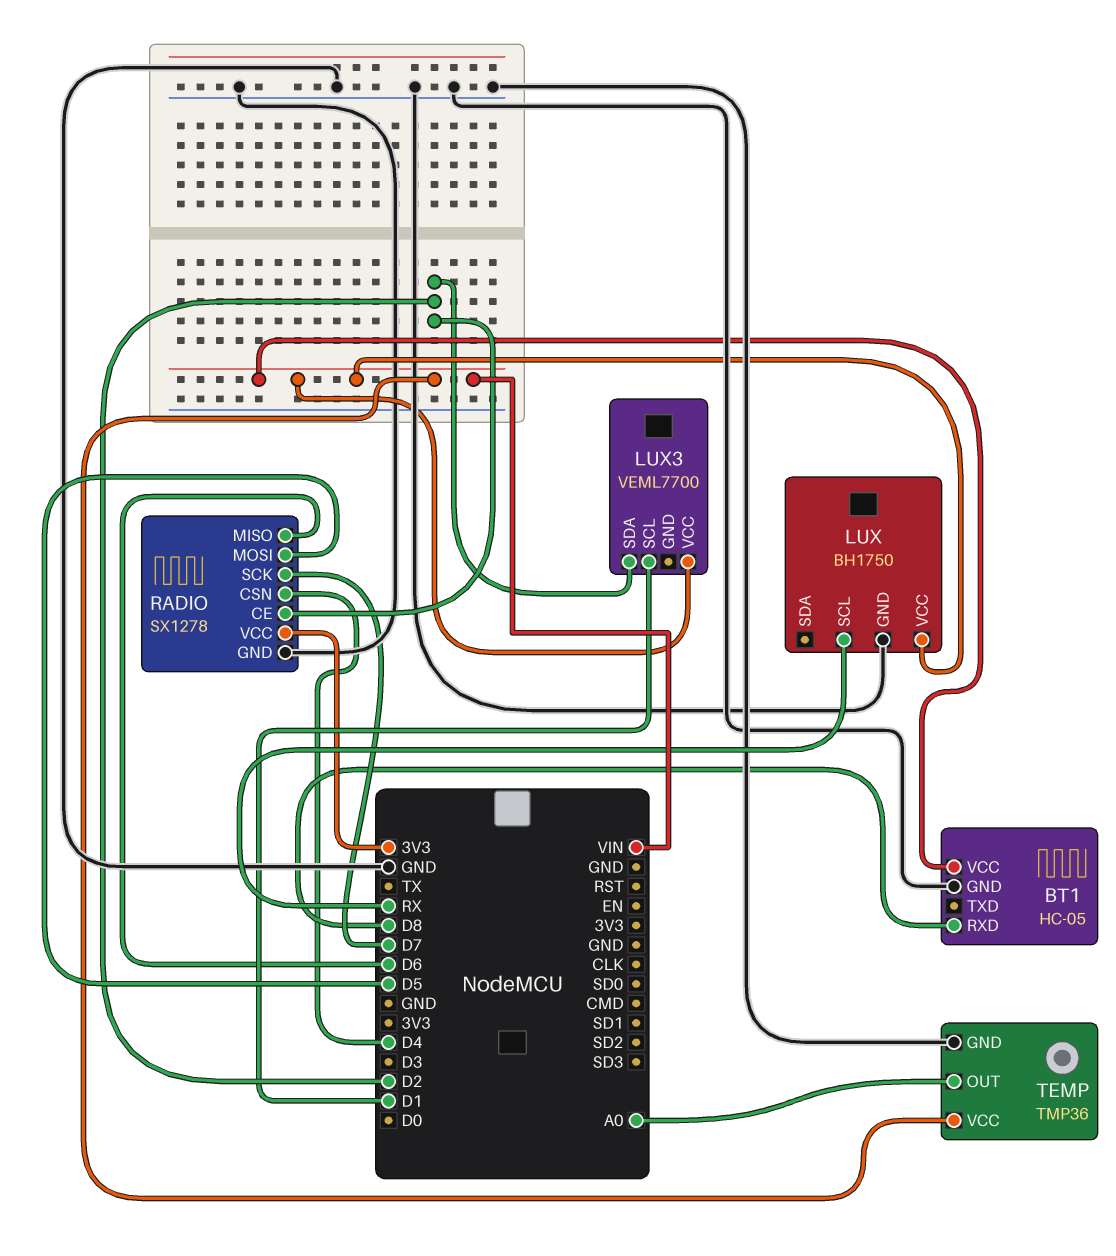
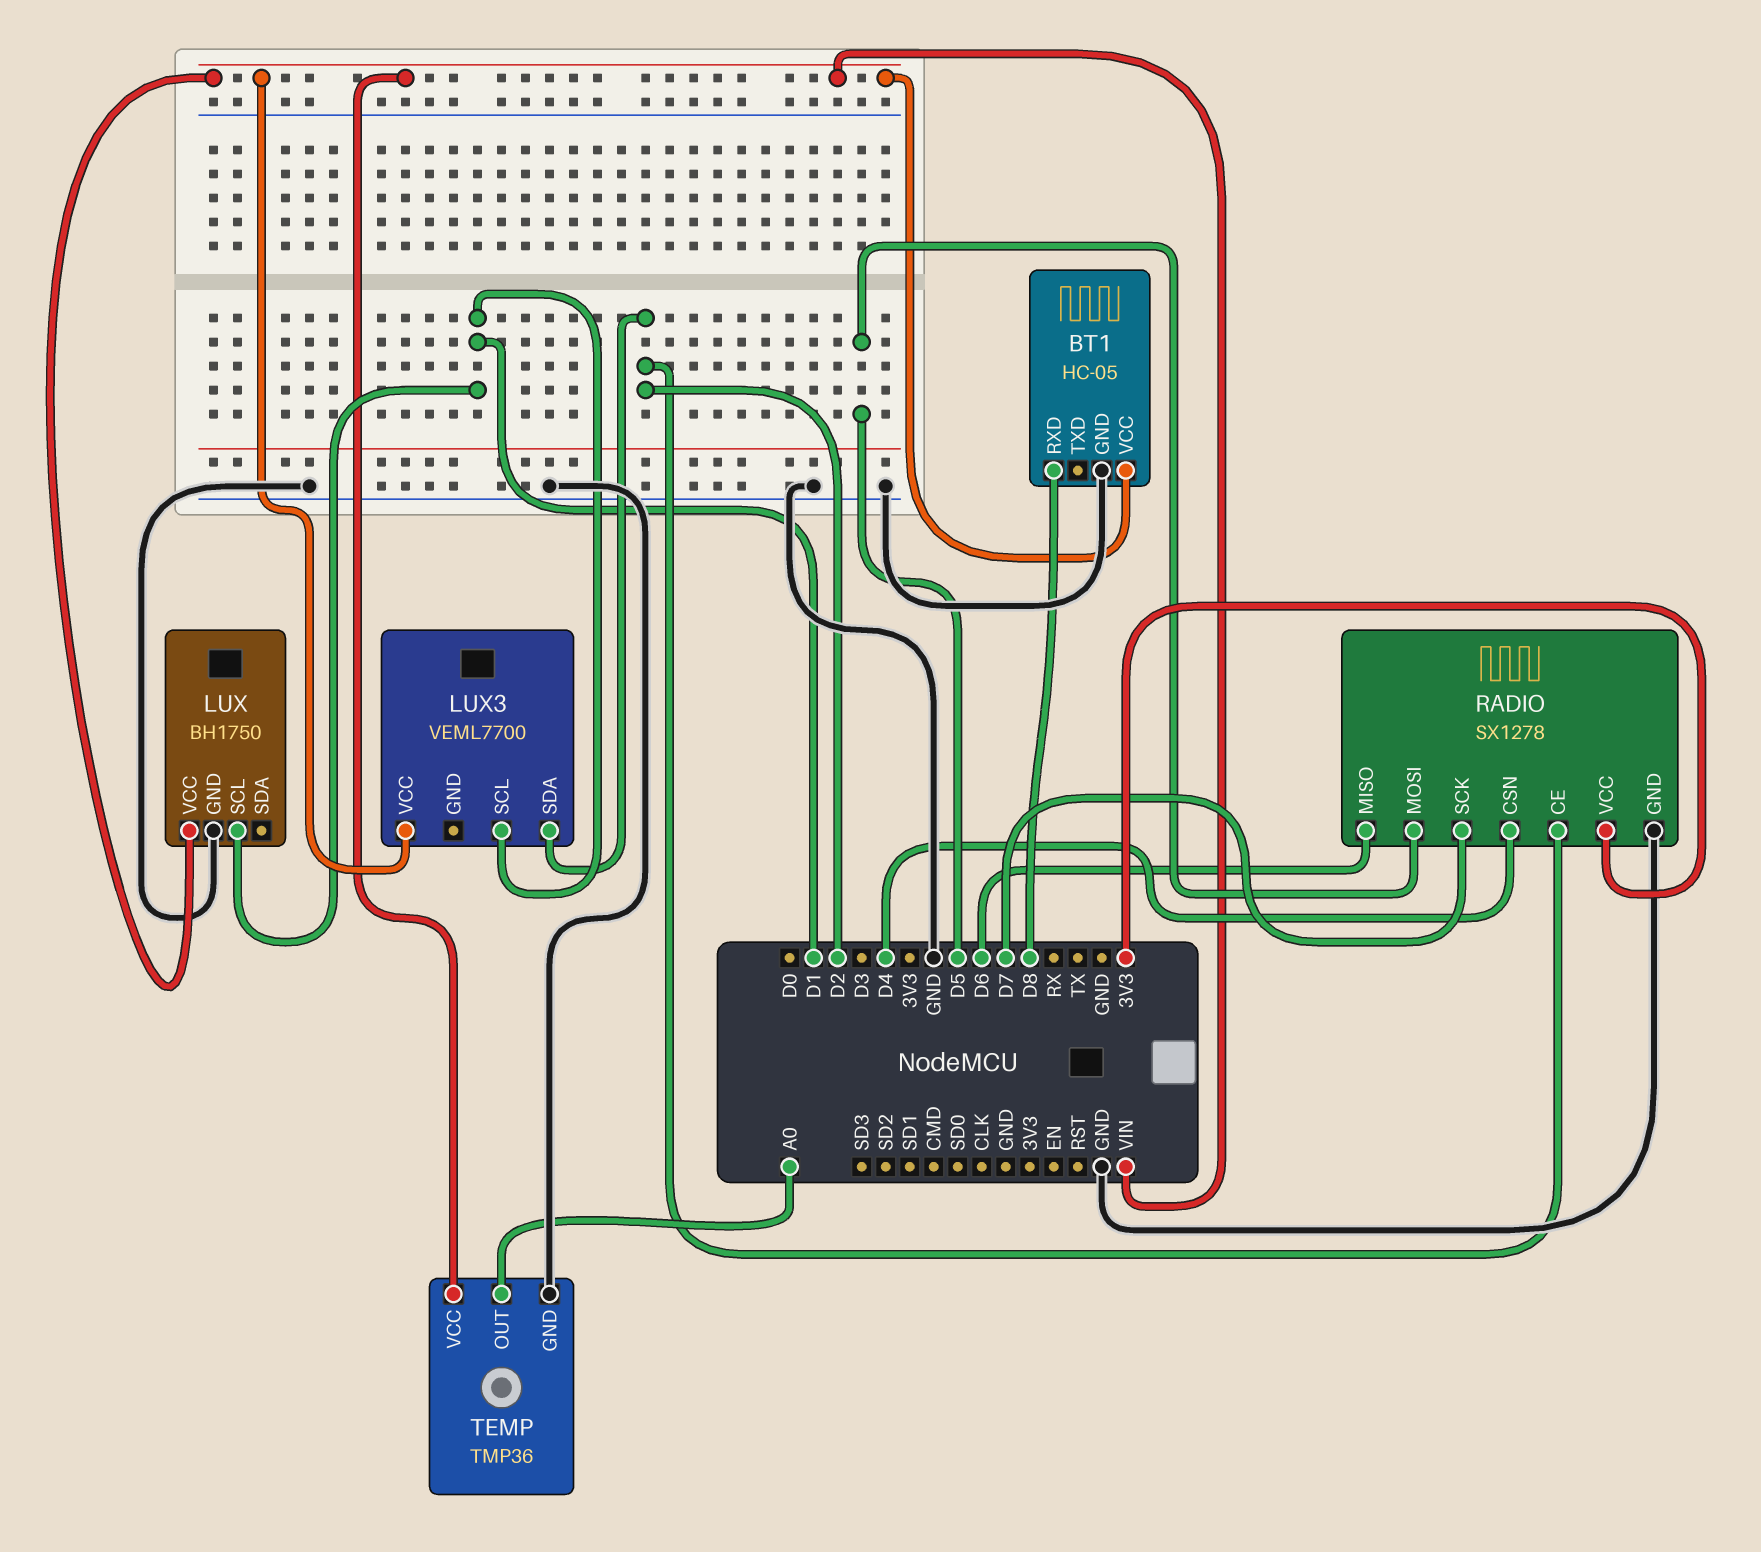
LUX pin SCL: RX -> D1

